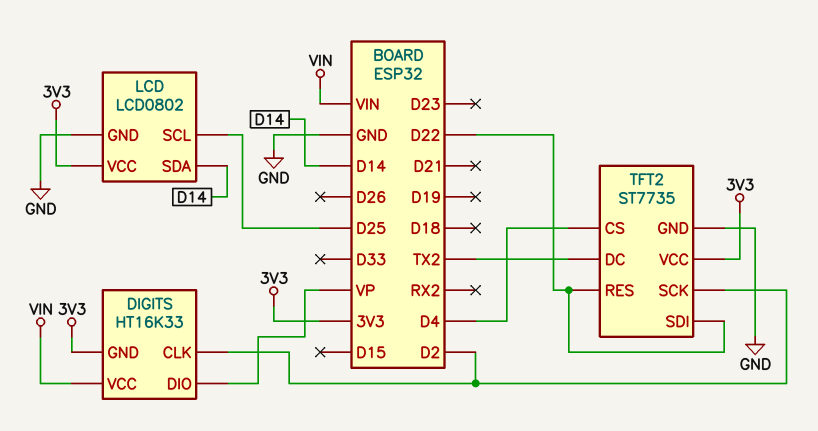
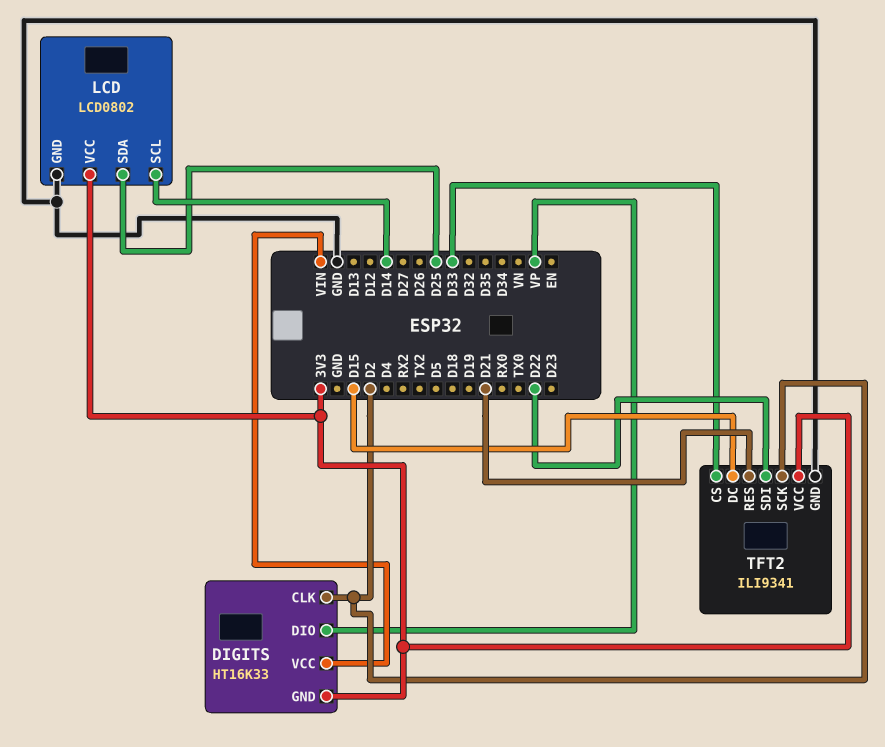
LCD pin SCL: D25 -> D14
LCD pin SDA: D14 -> D25
TFT2: ST7735 -> ILI9341
TFT2 pin CS: D4 -> D33
TFT2 pin DC: TX2 -> D15
TFT2 pin RES: D22 -> D21

